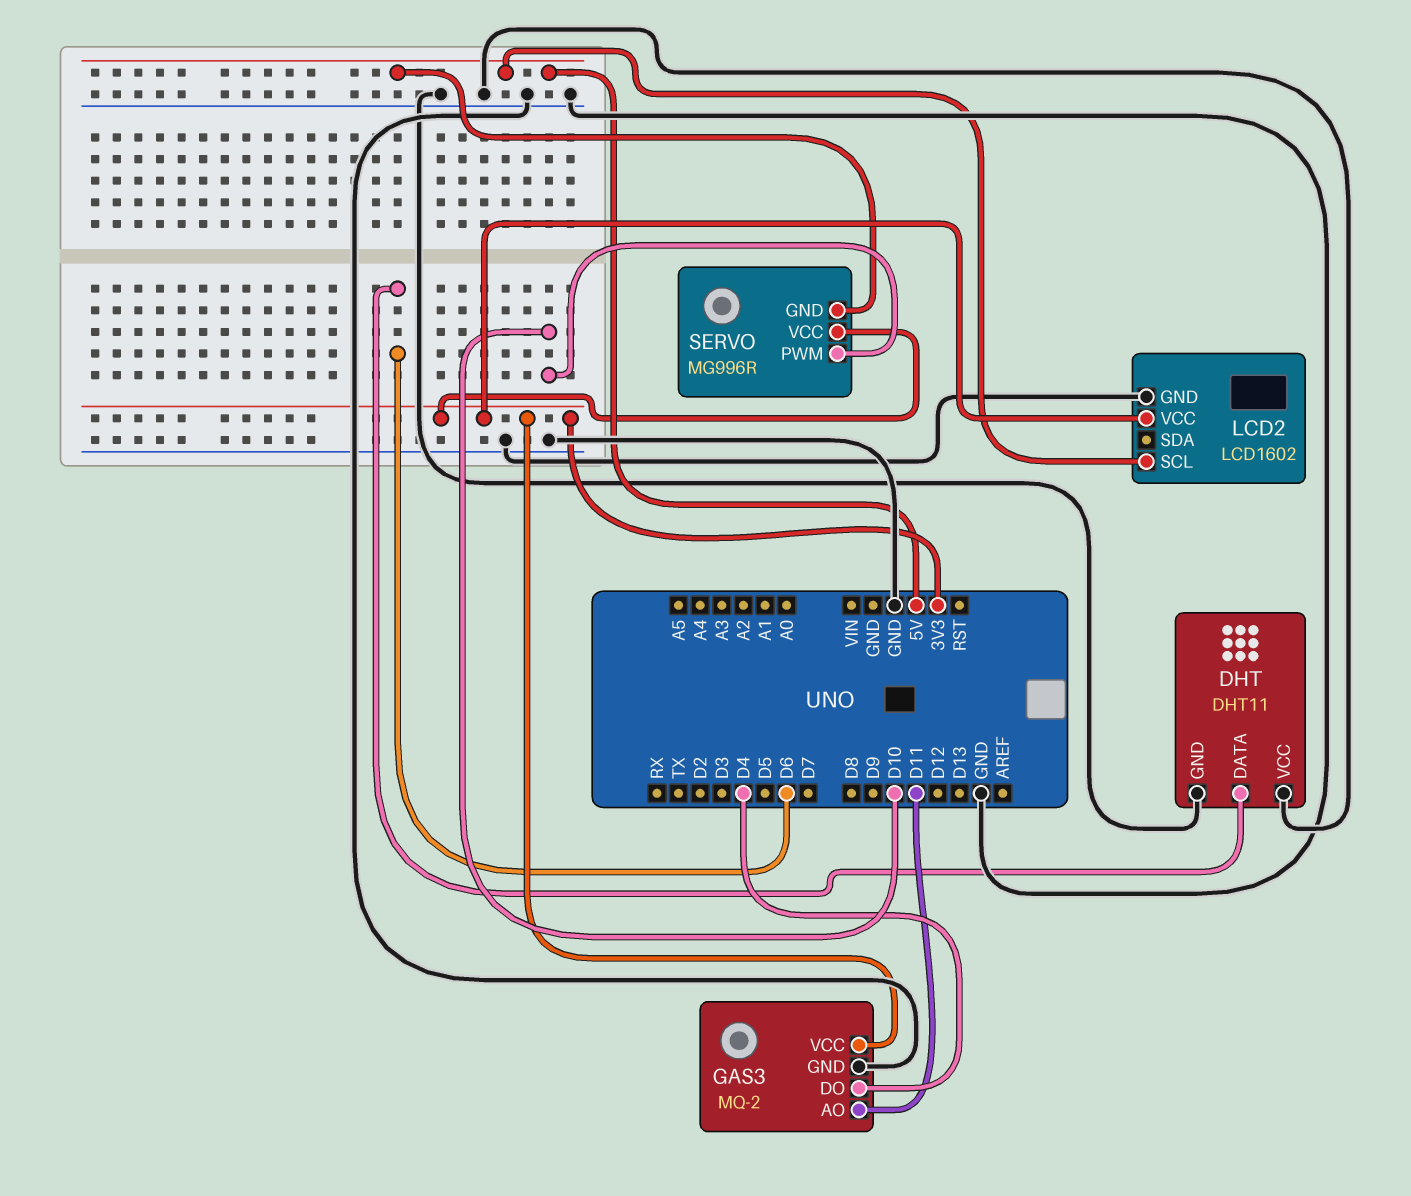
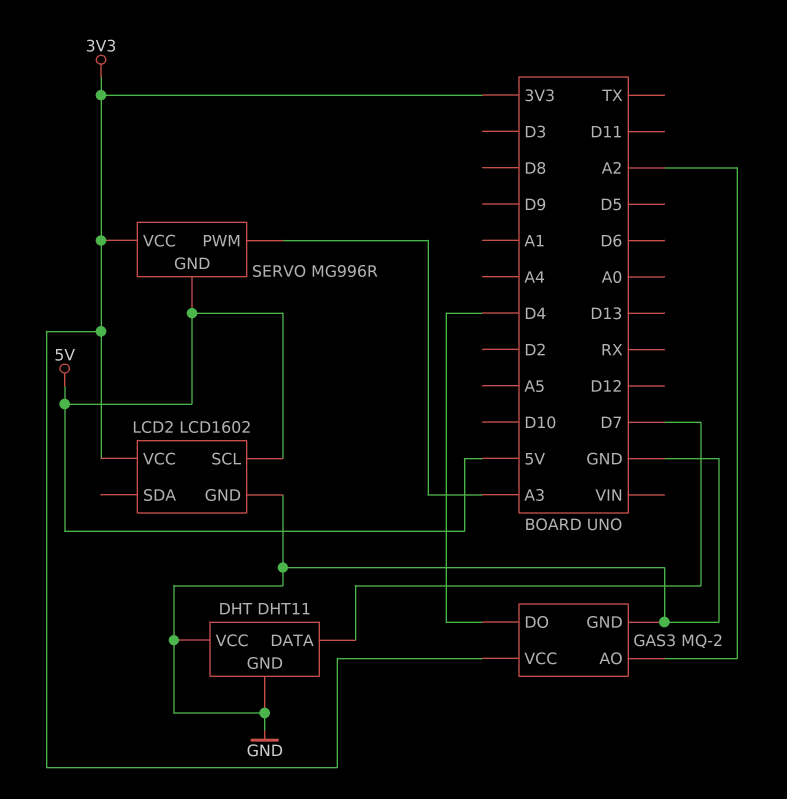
DHT pin DATA: D6 -> D7
GAS3 pin AO: D11 -> A2
SERVO pin PWM: D10 -> A3

